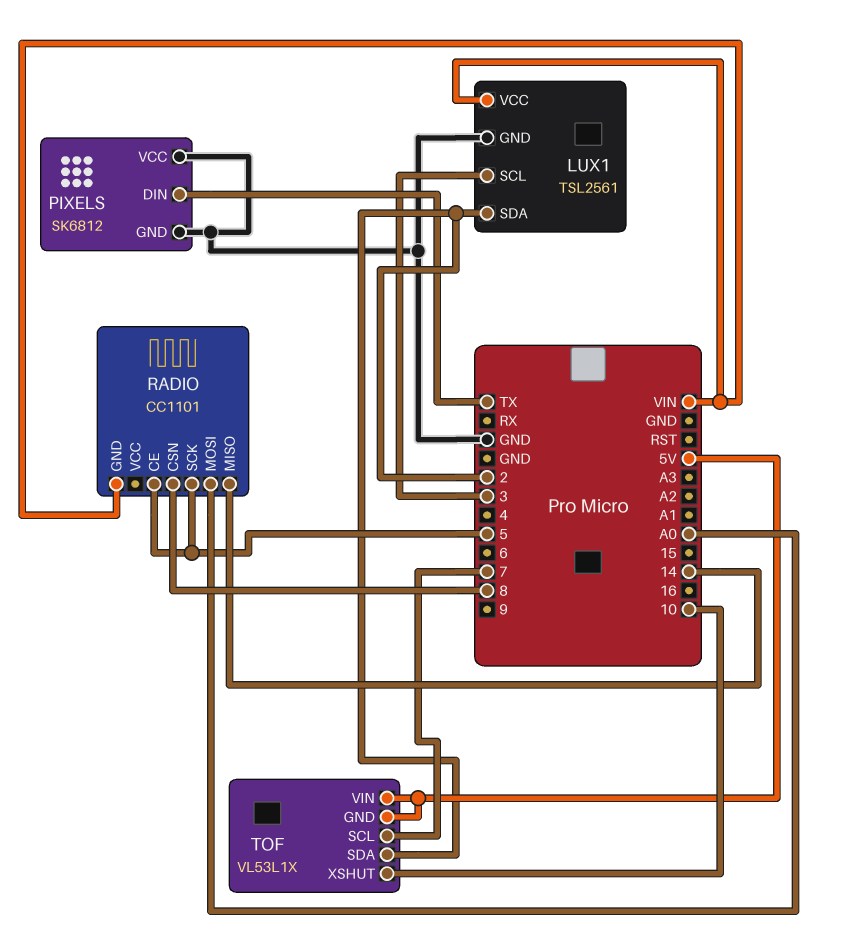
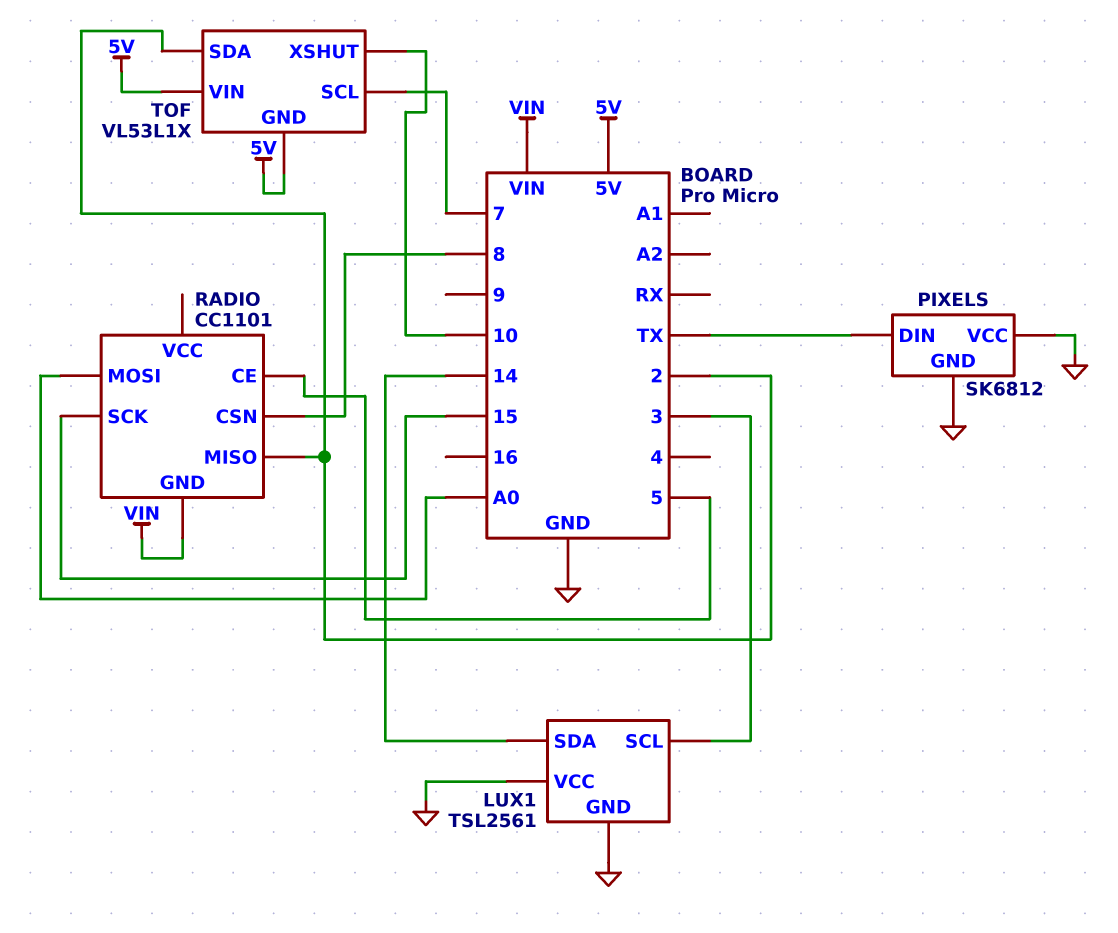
LUX1 pin SDA: 2 -> 14
LUX1 pin VCC: VIN -> GND
RADIO pin MISO: 14 -> 2
RADIO pin SCK: 5 -> 15

